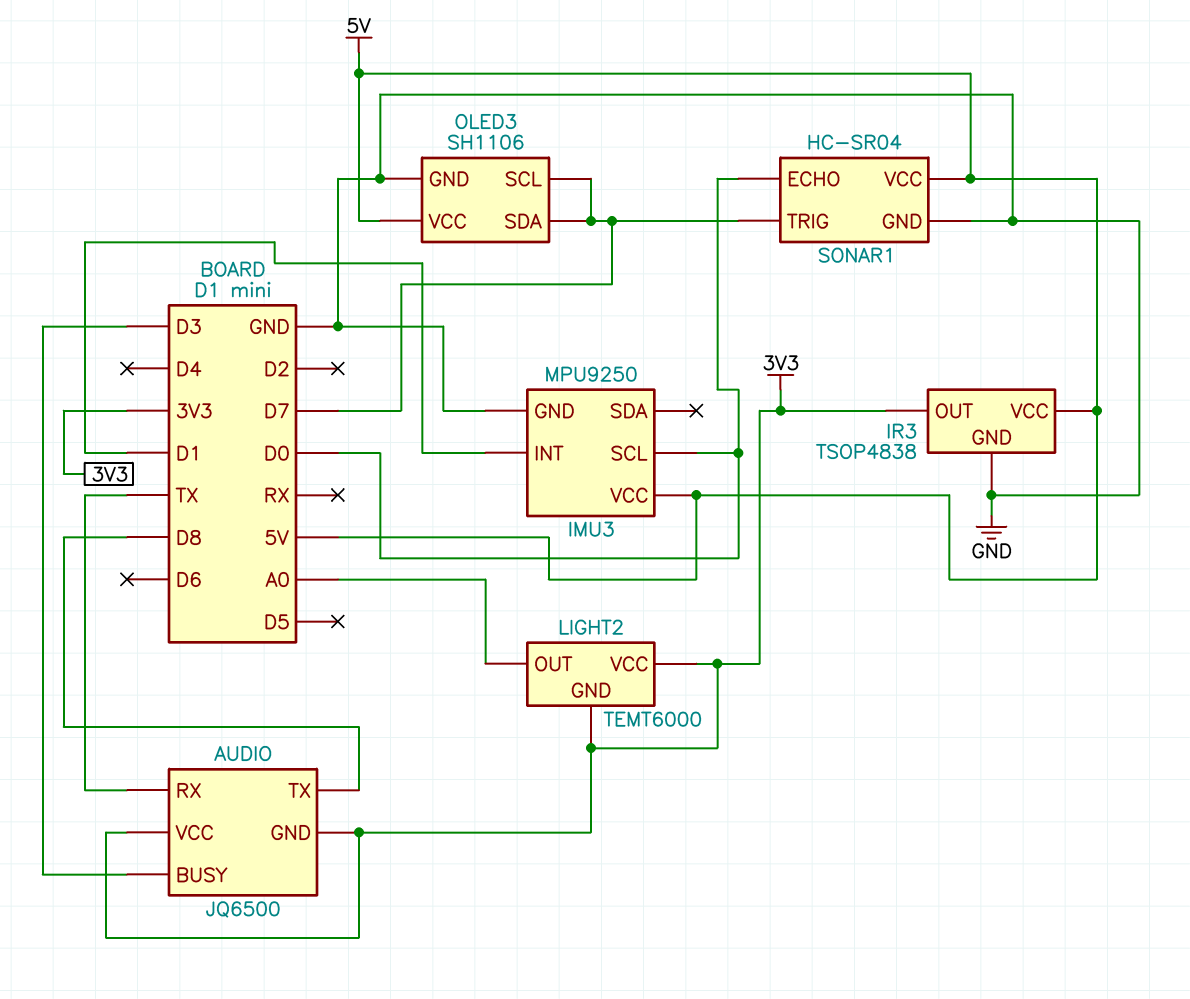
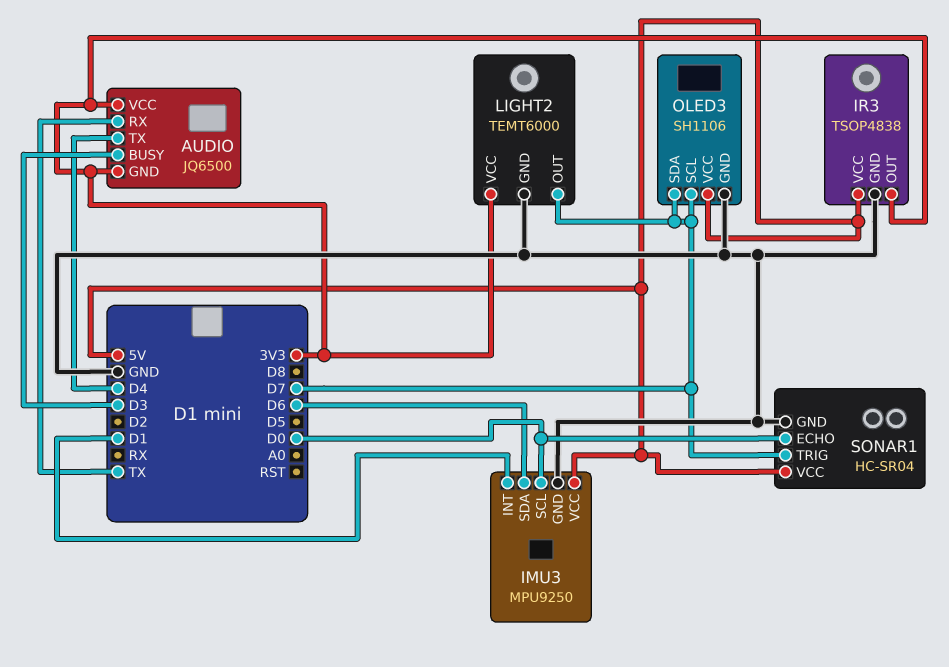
AUDIO pin TX: D8 -> D4
IMU3 pin SDA: none -> D6
LIGHT2 pin GND: 3V3 -> GND
LIGHT2 pin OUT: A0 -> D7

